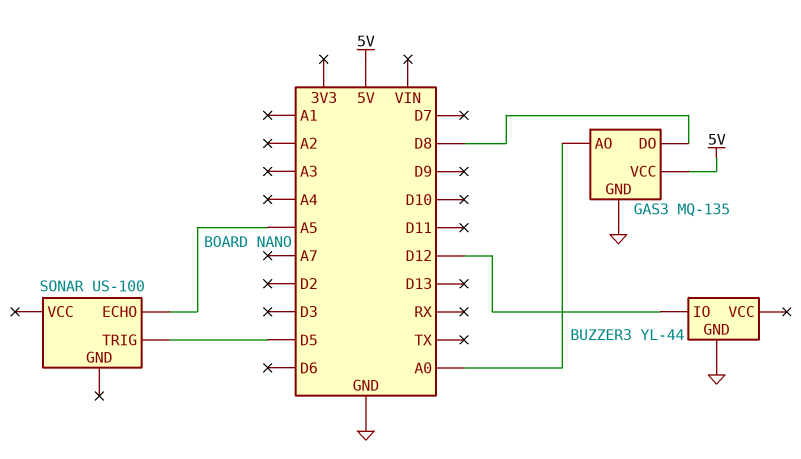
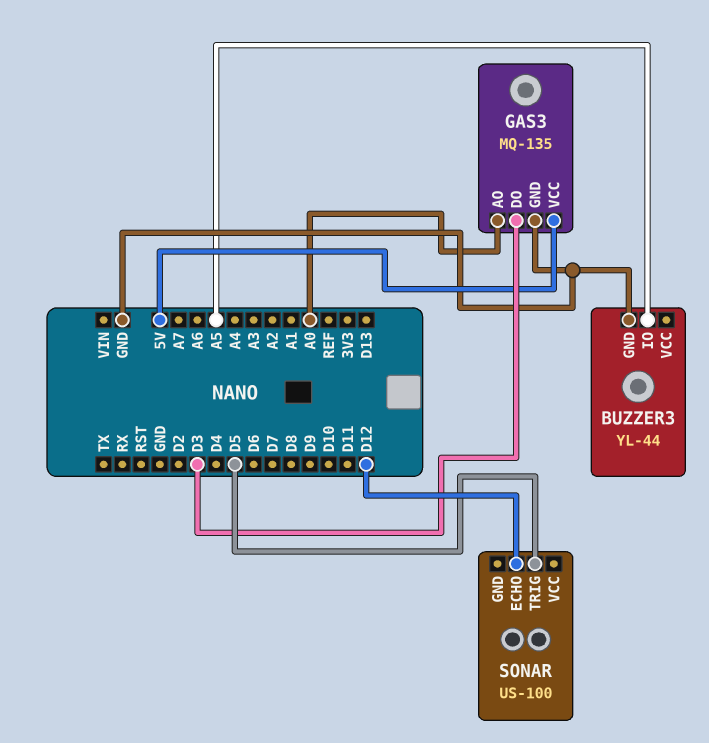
BUZZER3 pin IO: D12 -> A5
GAS3 pin DO: D8 -> D3
SONAR pin ECHO: A5 -> D12

